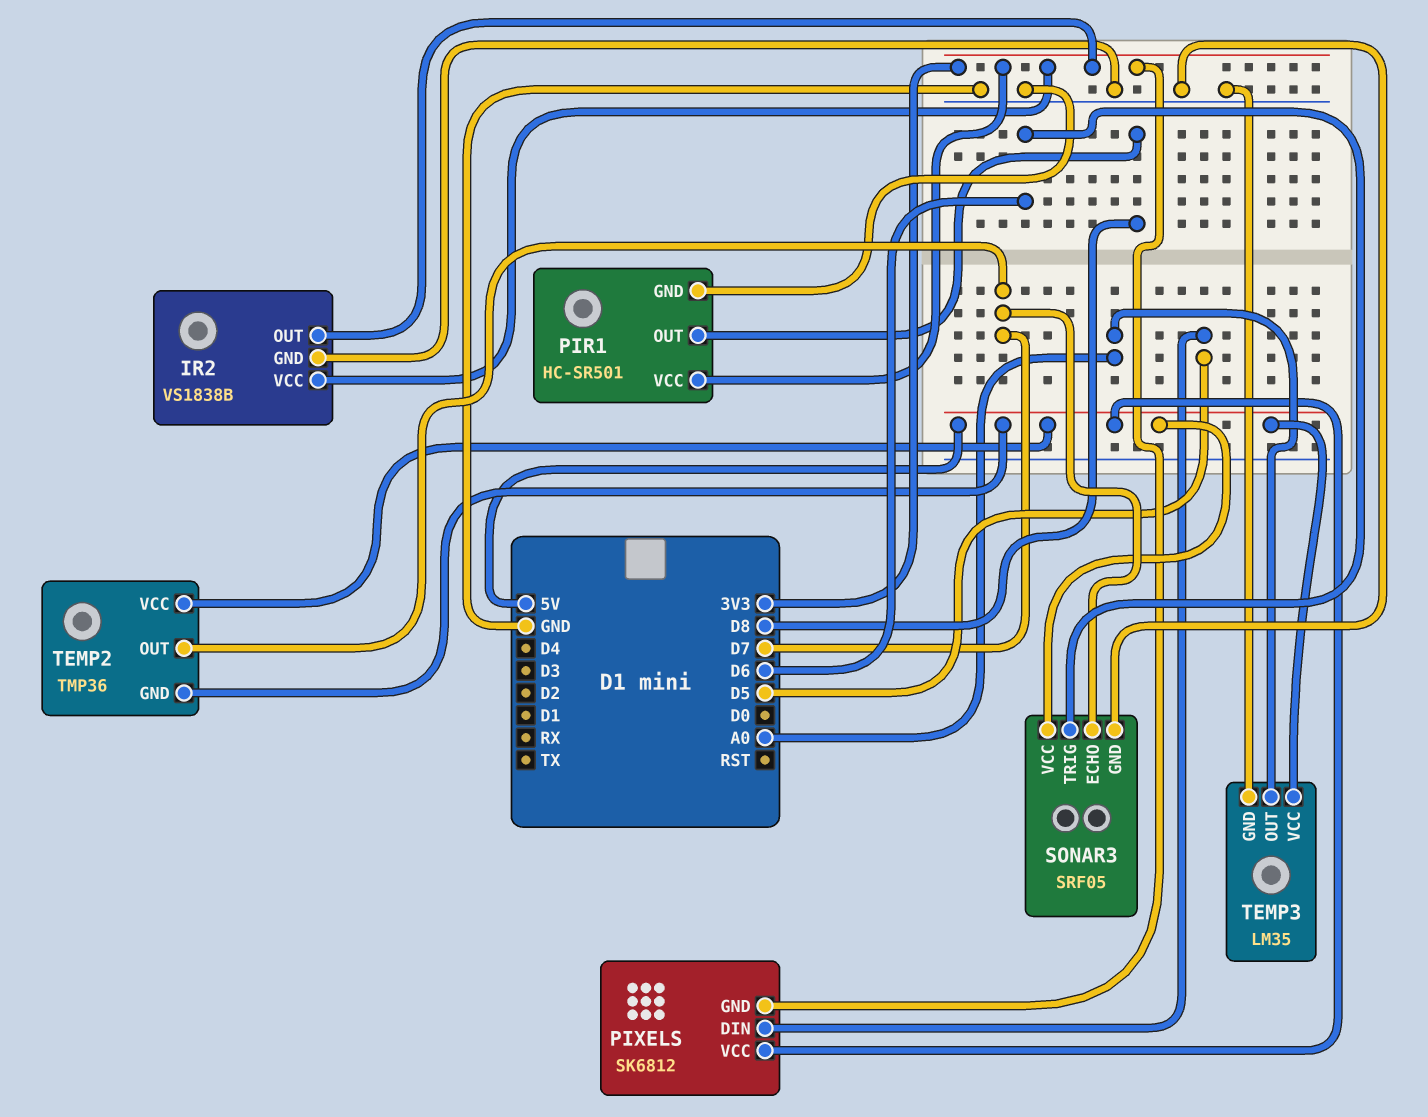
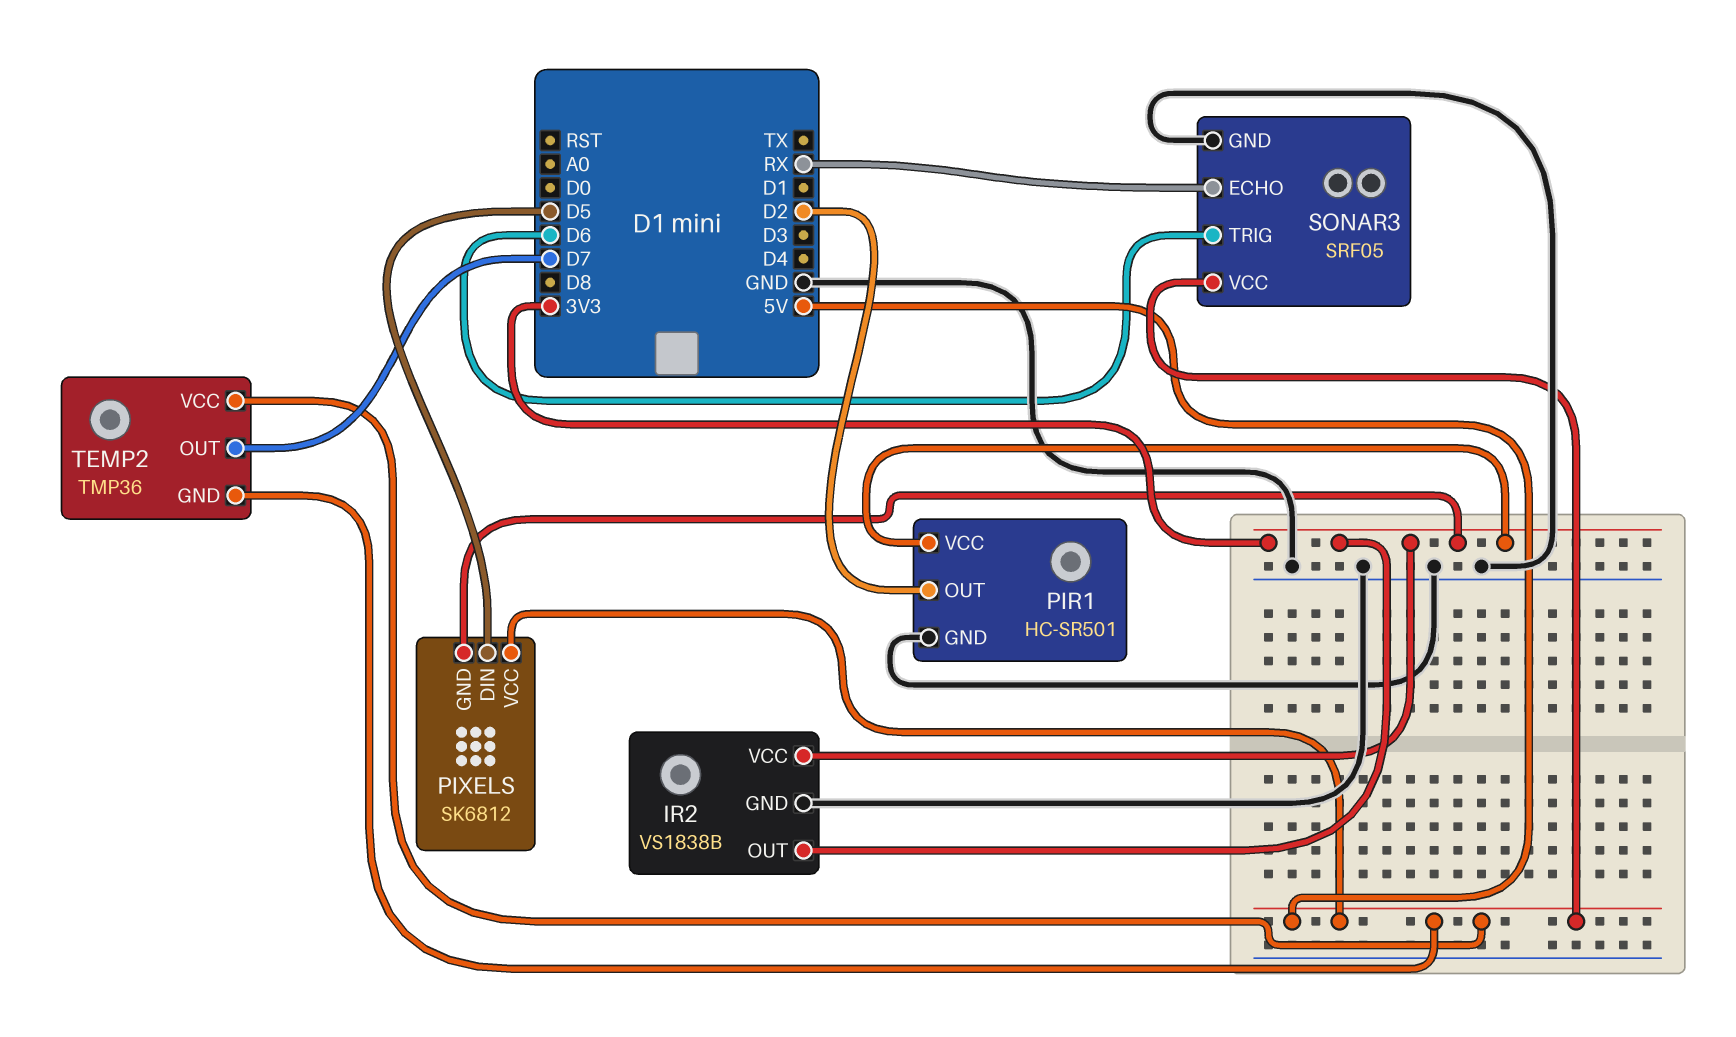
PIR1 pin OUT: D8 -> D2
SONAR3 pin ECHO: D7 -> RX
TEMP3: LM35 -> none
TEMP3 pin GND: GND -> none
TEMP3 pin OUT: A0 -> none
TEMP3 pin VCC: 5V -> none

